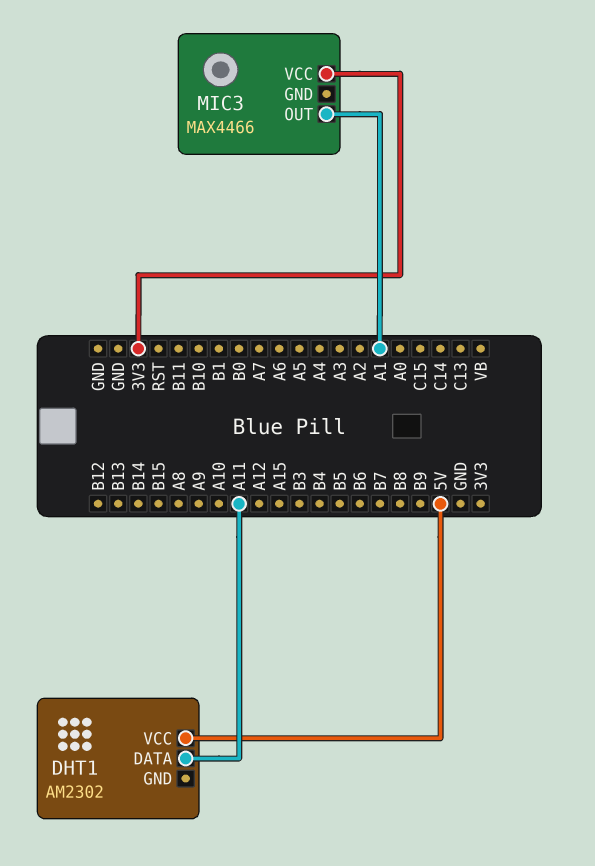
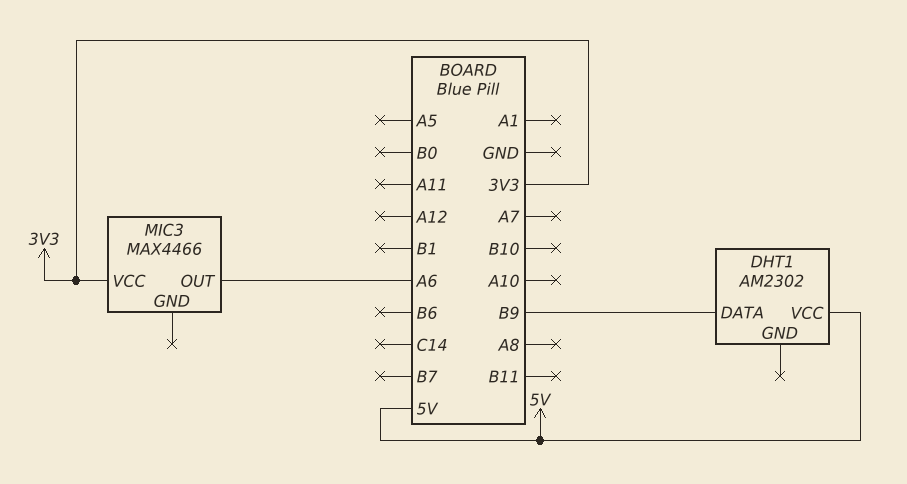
DHT1 pin DATA: A11 -> B9
MIC3 pin OUT: A1 -> A6

